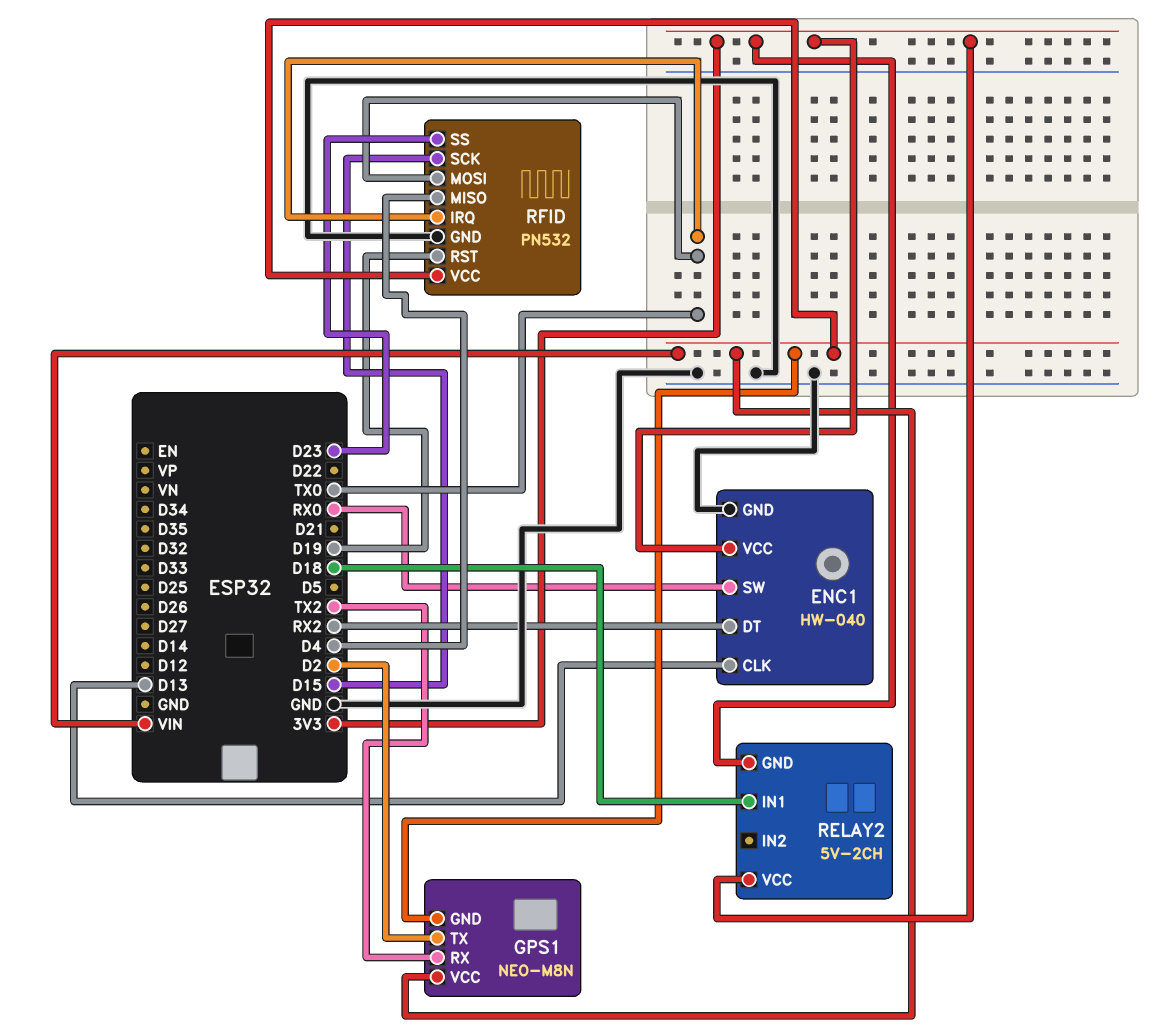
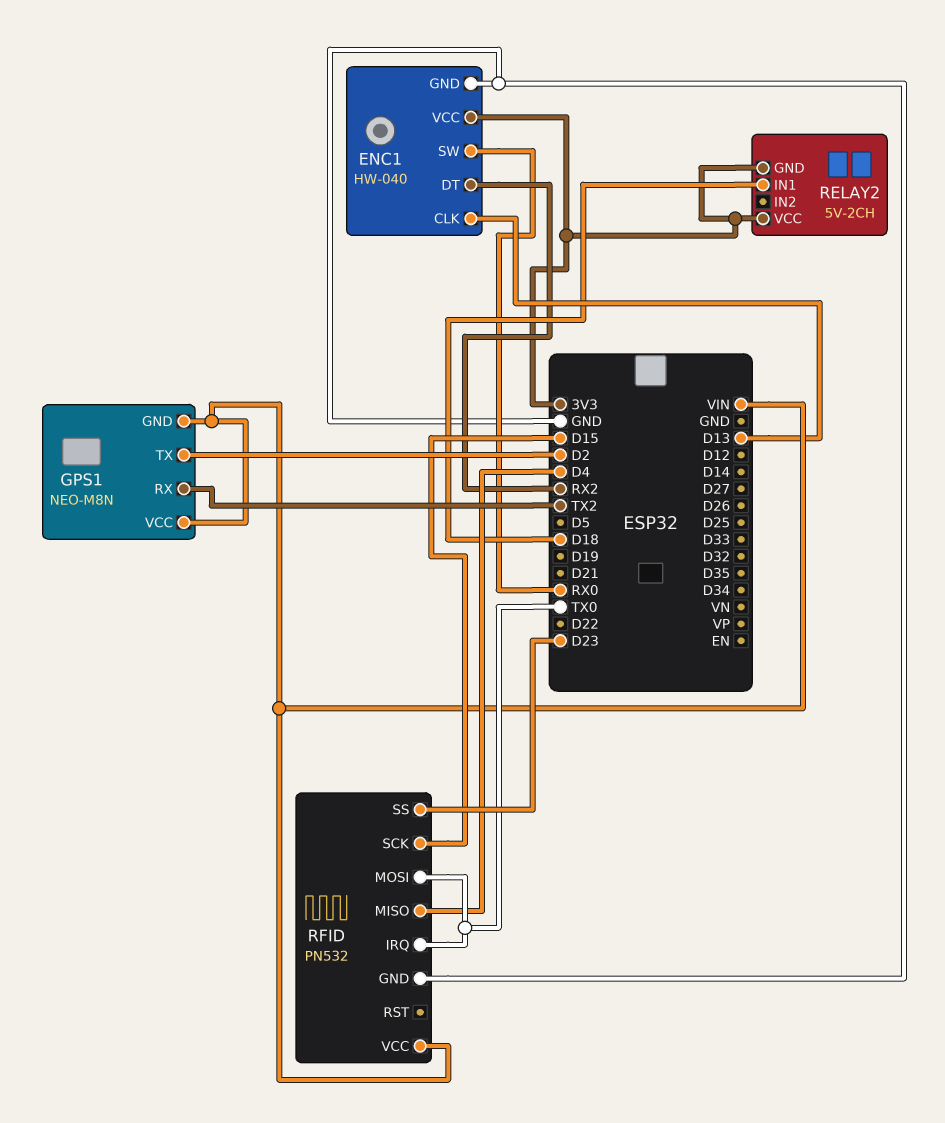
RFID pin RST: D19 -> none

